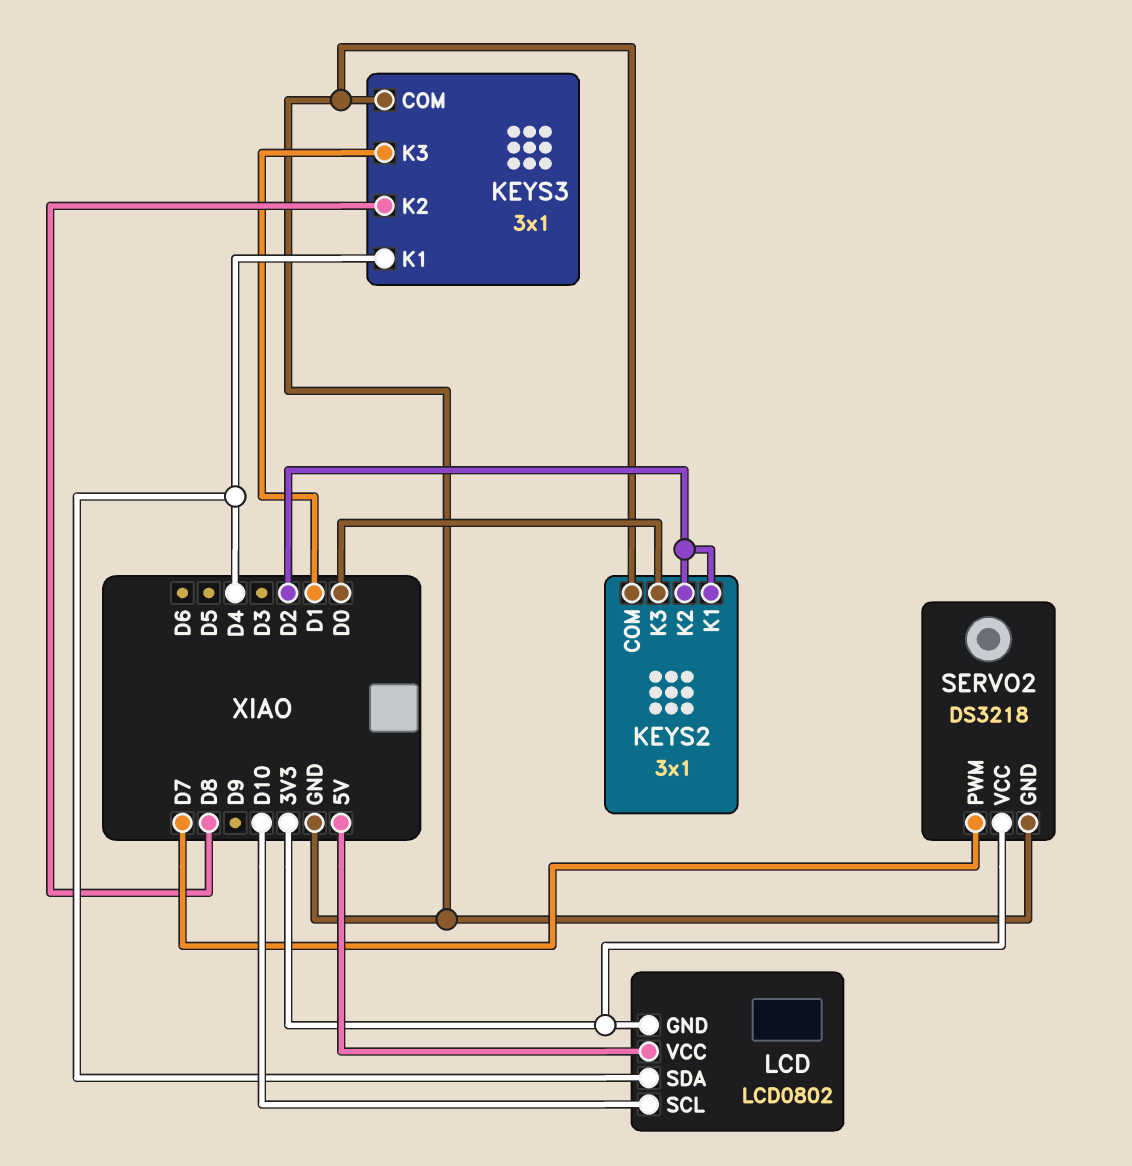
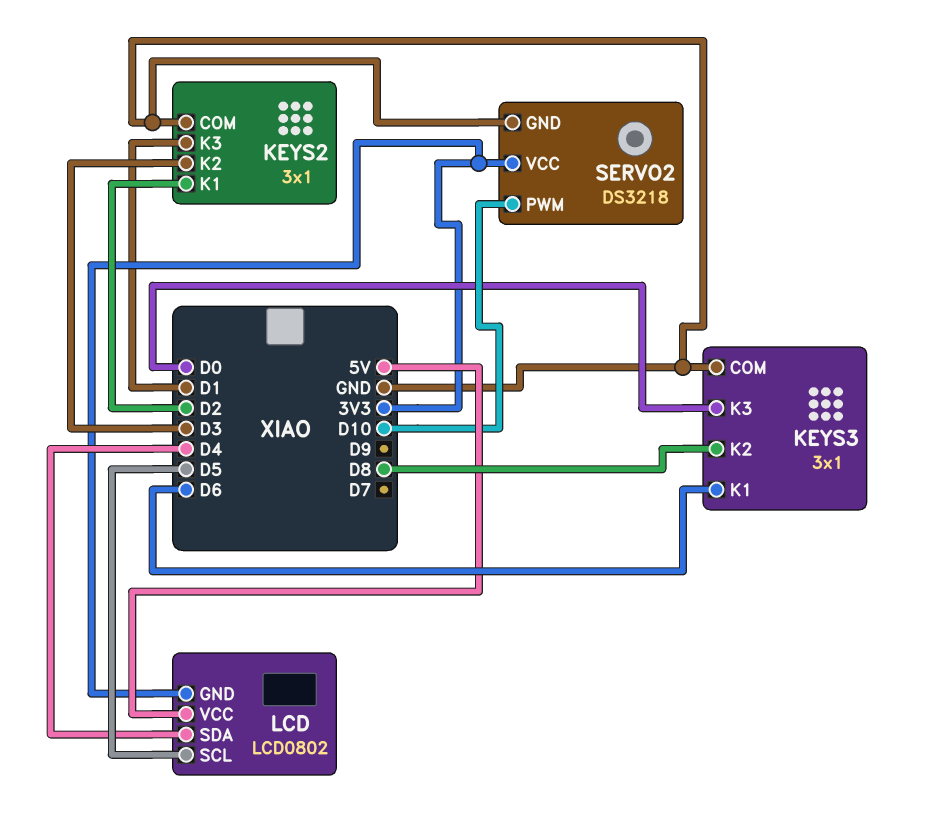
KEYS2 pin K2: D2 -> D3
KEYS2 pin K3: D0 -> D1
KEYS3 pin K1: D4 -> D6
KEYS3 pin K3: D1 -> D0
LCD pin SCL: D10 -> D5
SERVO2 pin PWM: D7 -> D10

